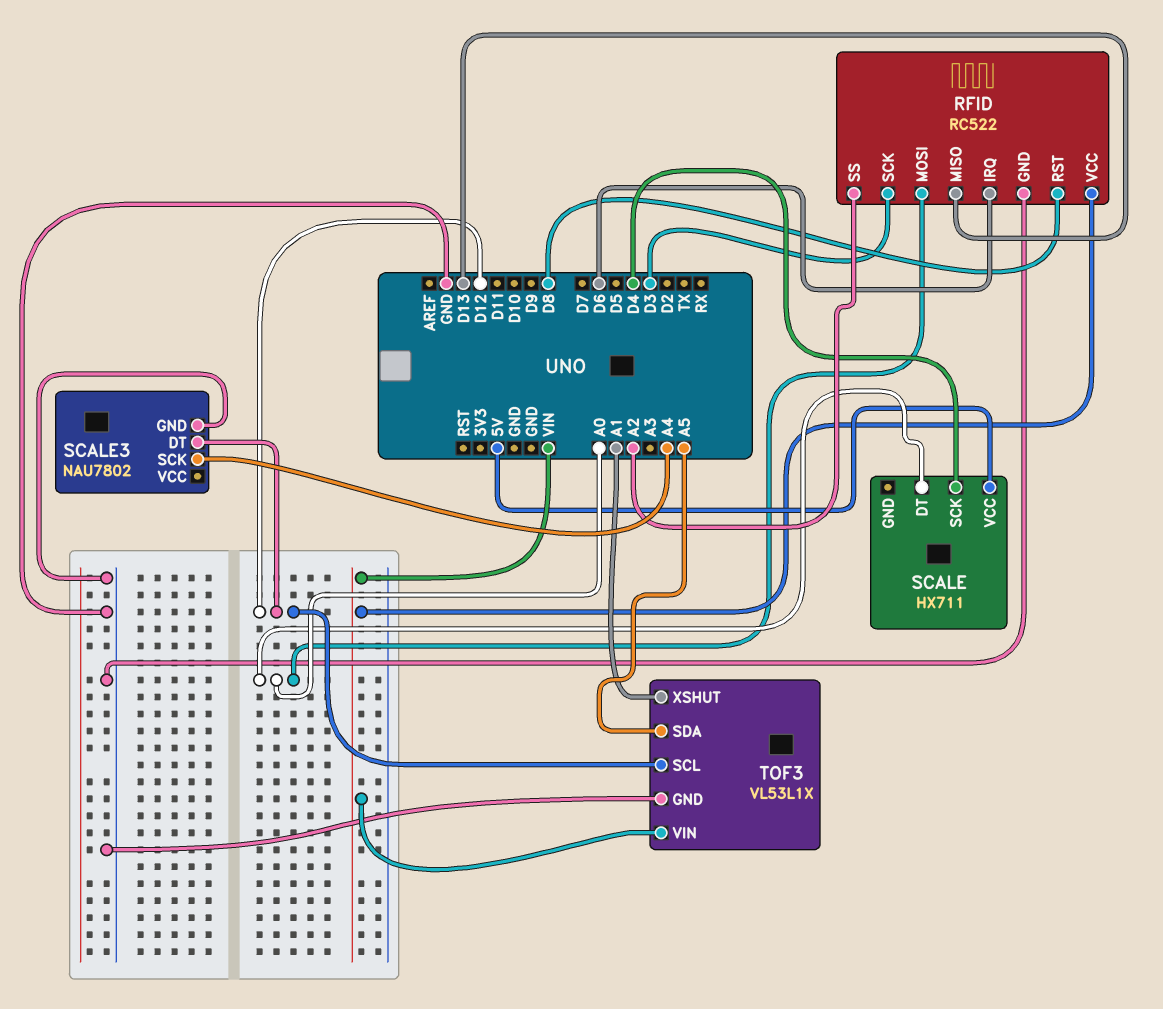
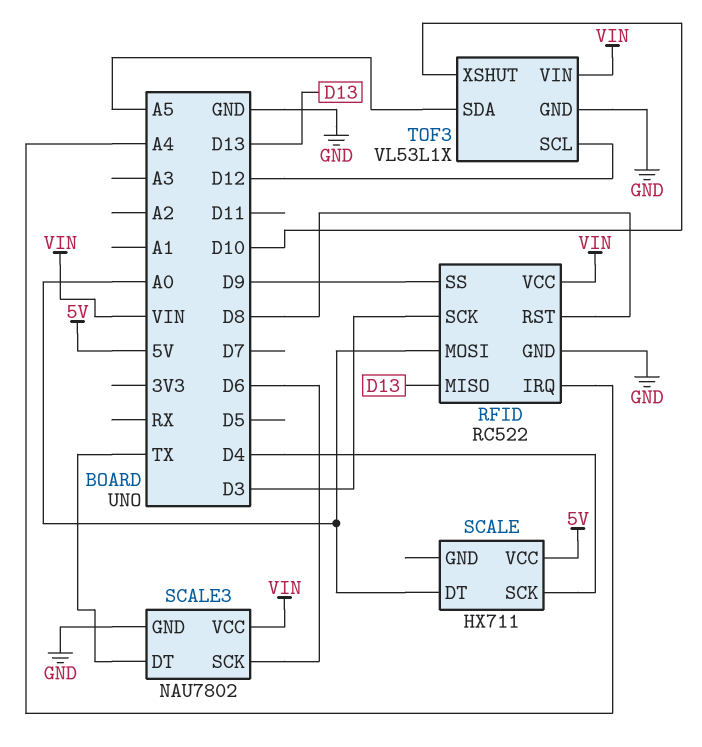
RFID pin IRQ: D6 -> A4
RFID pin SS: A2 -> D9
SCALE3 pin DT: D12 -> TX
SCALE3 pin SCK: A4 -> D6
SCALE3 pin VCC: none -> VIN
TOF3 pin XSHUT: A1 -> D10

